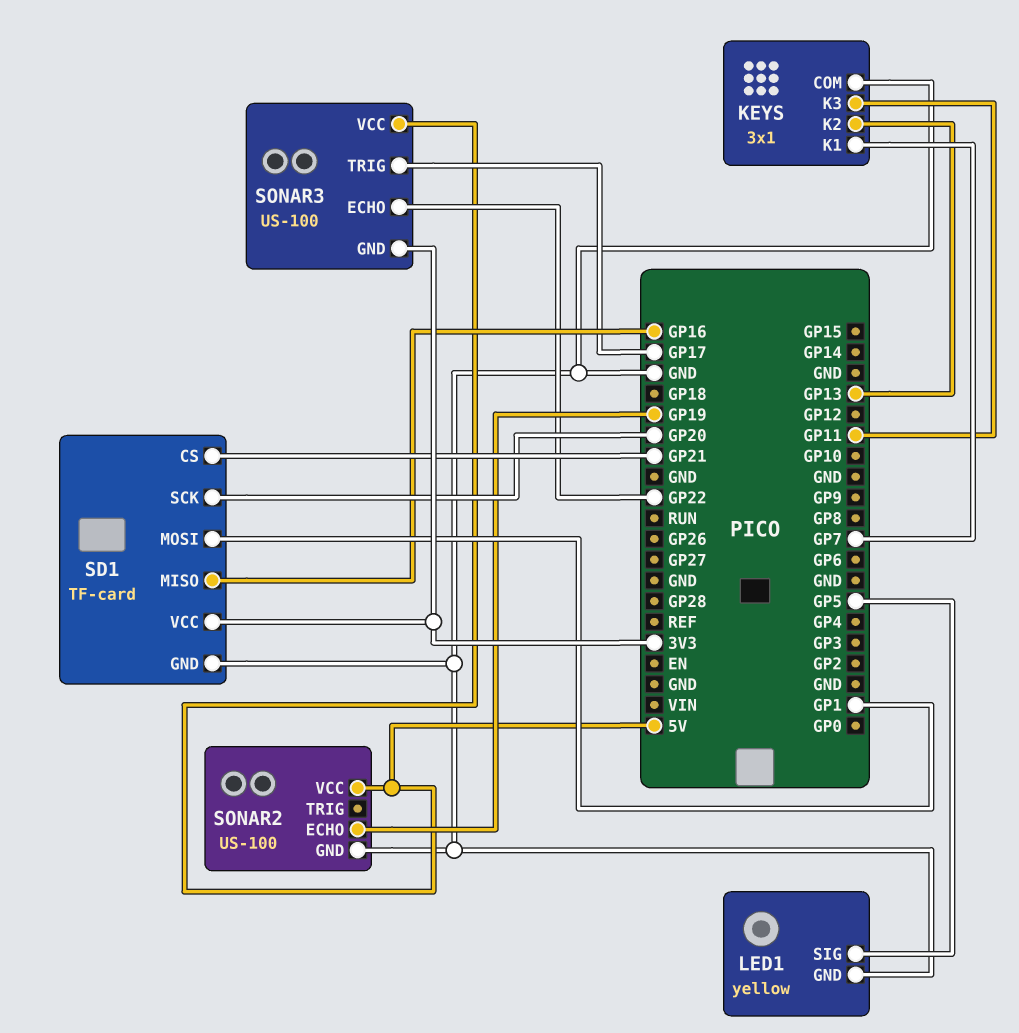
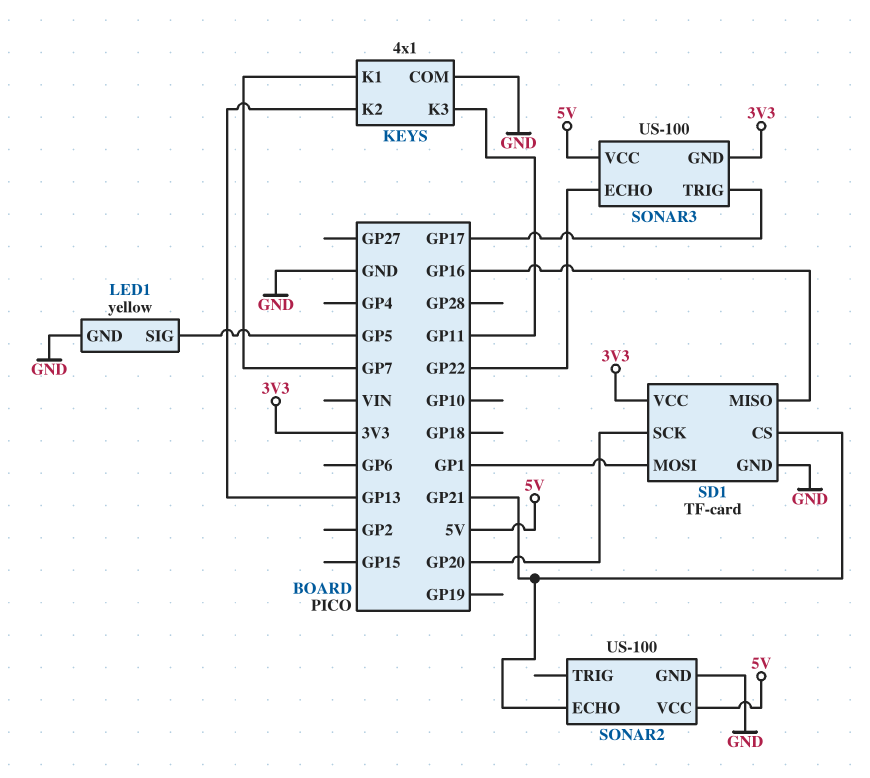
KEYS: 3x1 -> 4x1
SONAR2 pin ECHO: GP19 -> GP21

